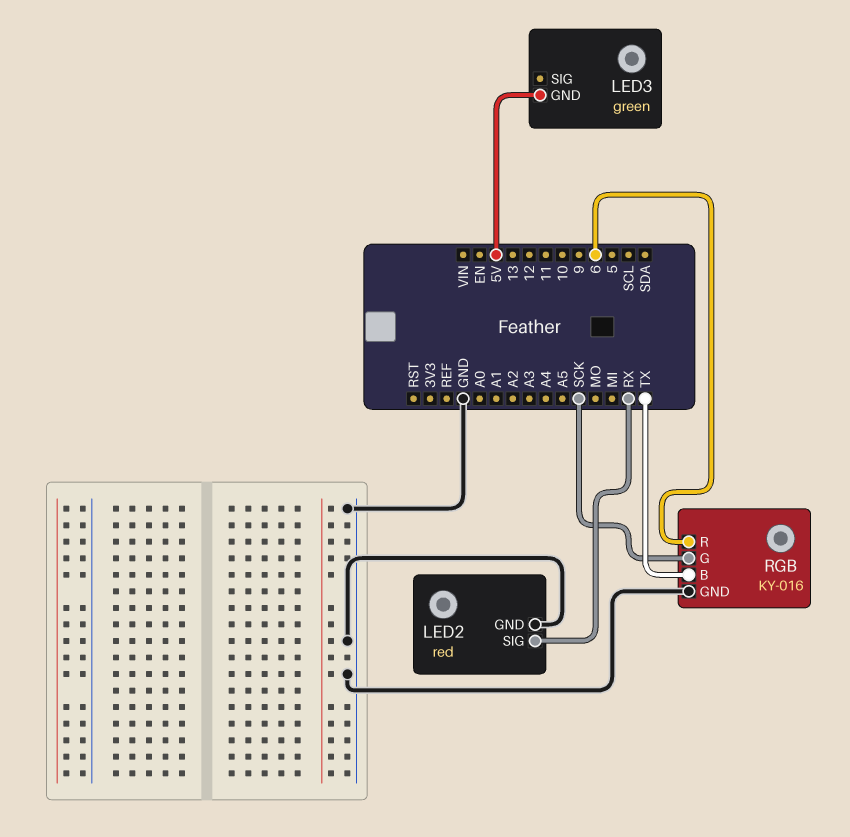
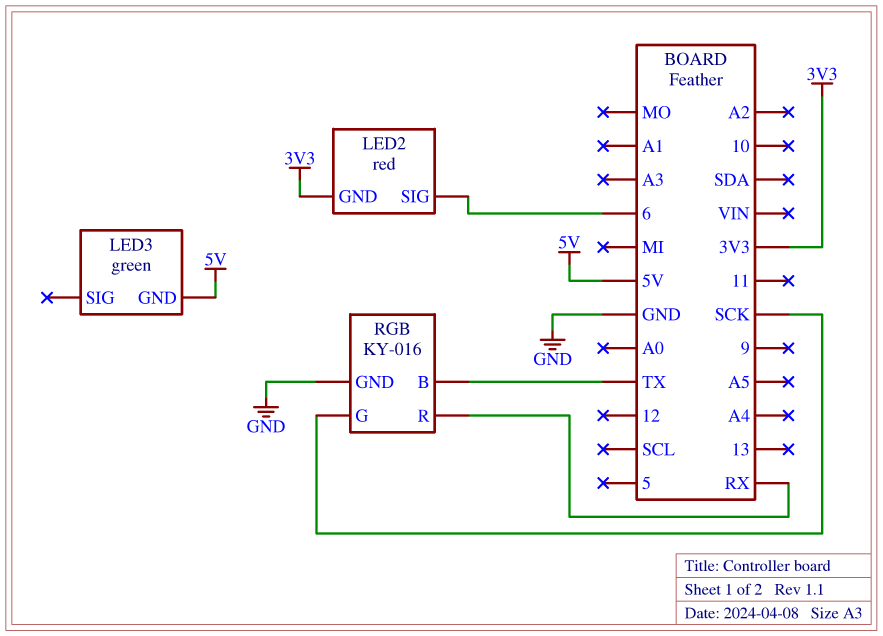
LED2 pin GND: GND -> 3V3
LED2 pin SIG: RX -> 6
RGB pin R: 6 -> RX

